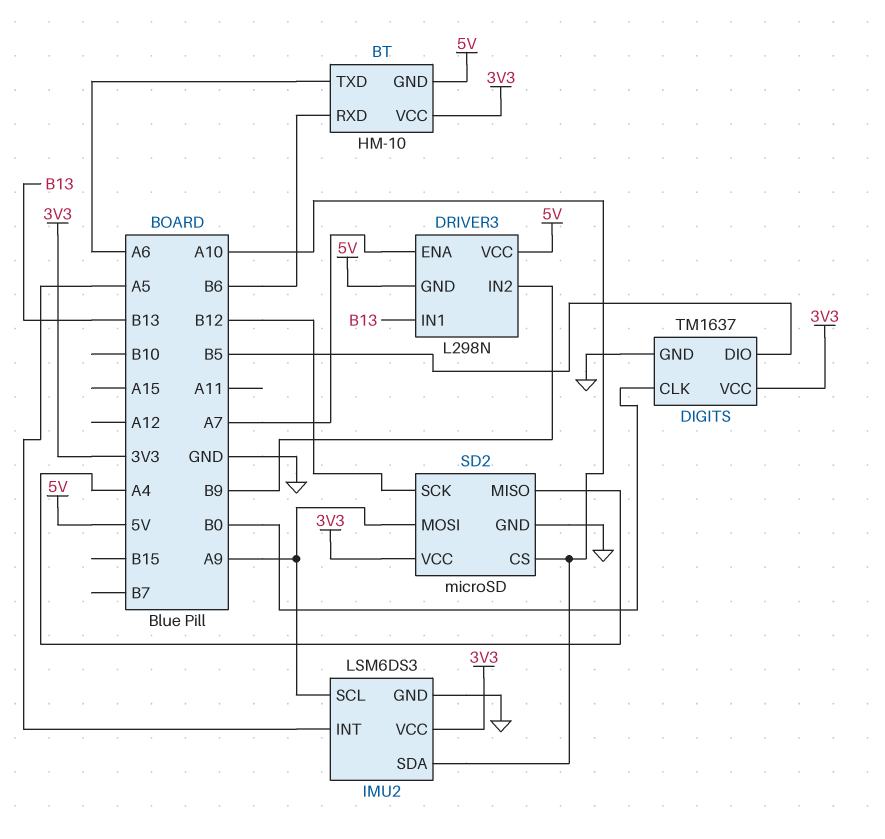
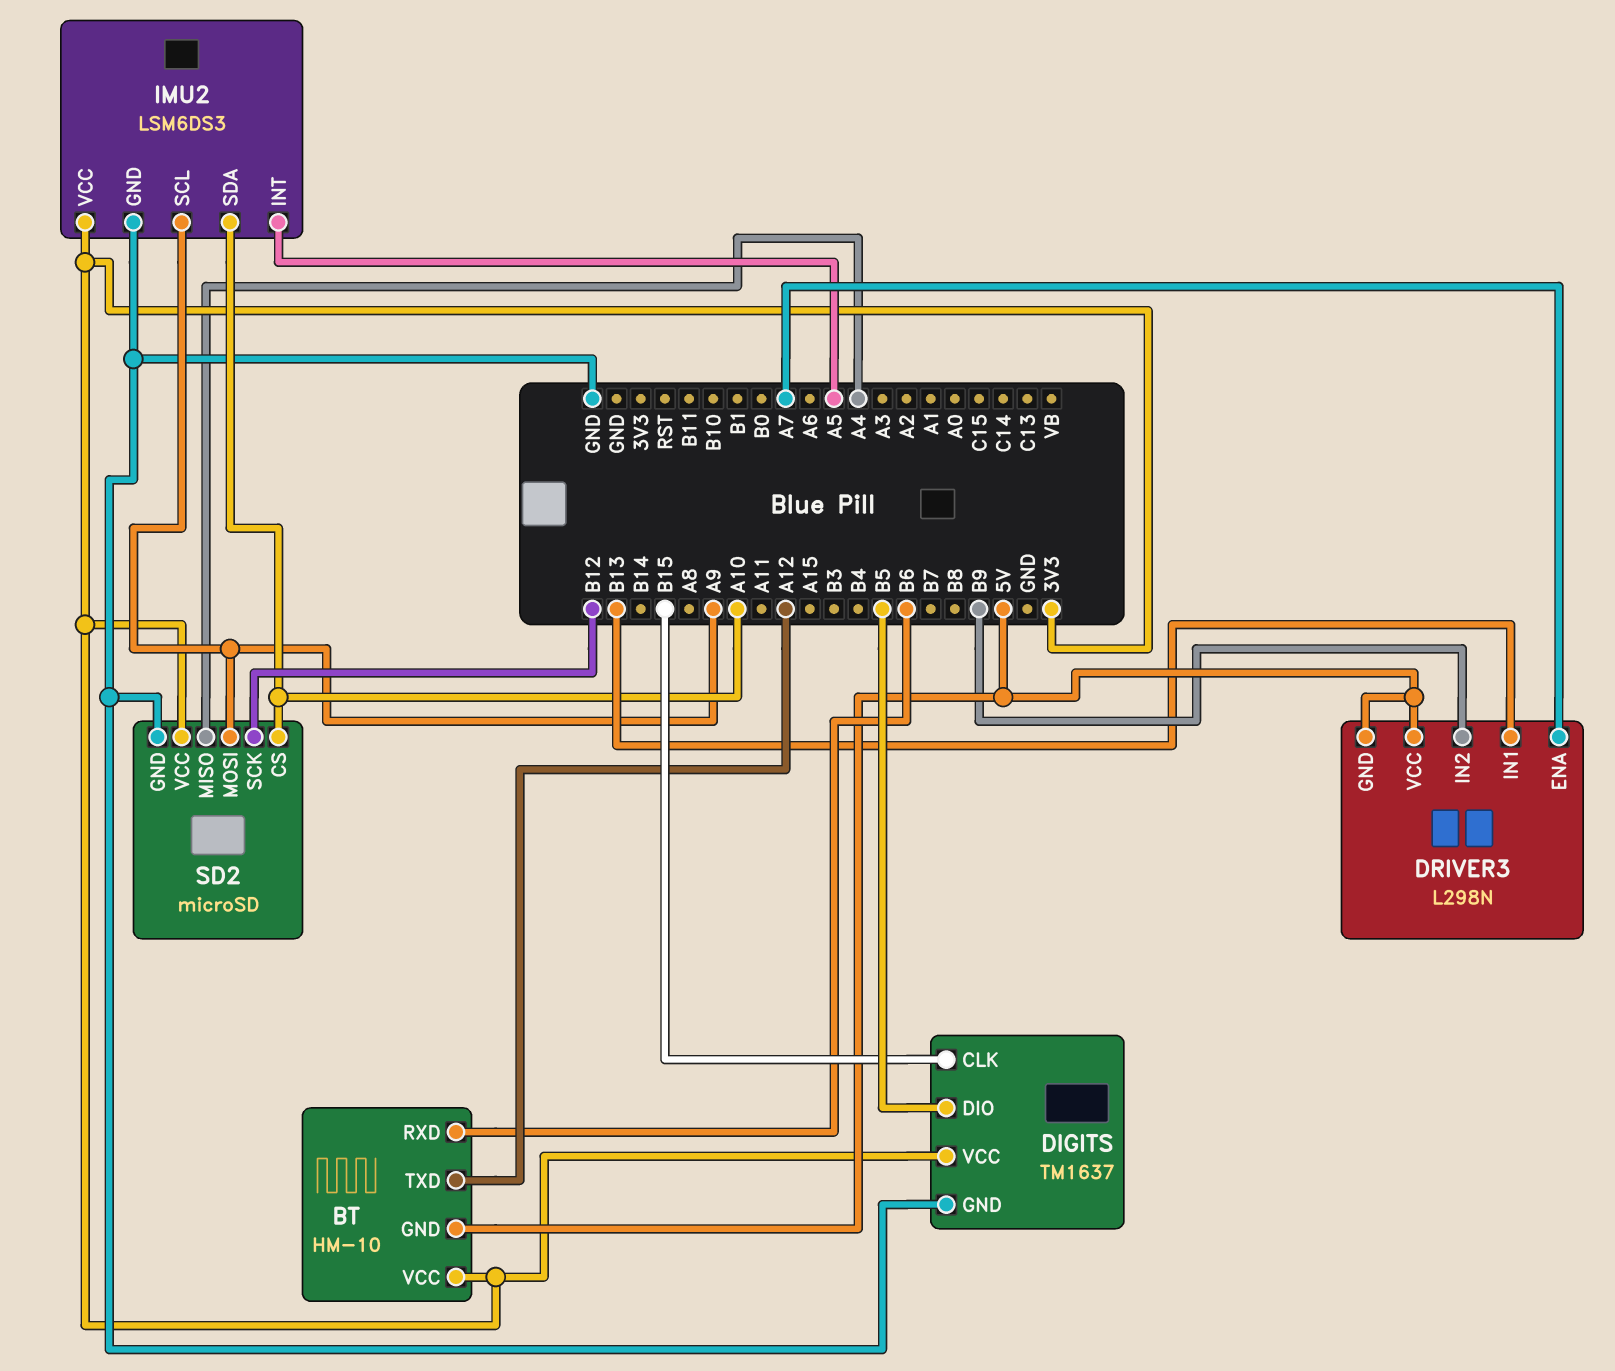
BT pin TXD: A6 -> A12
DIGITS pin CLK: B0 -> B15

